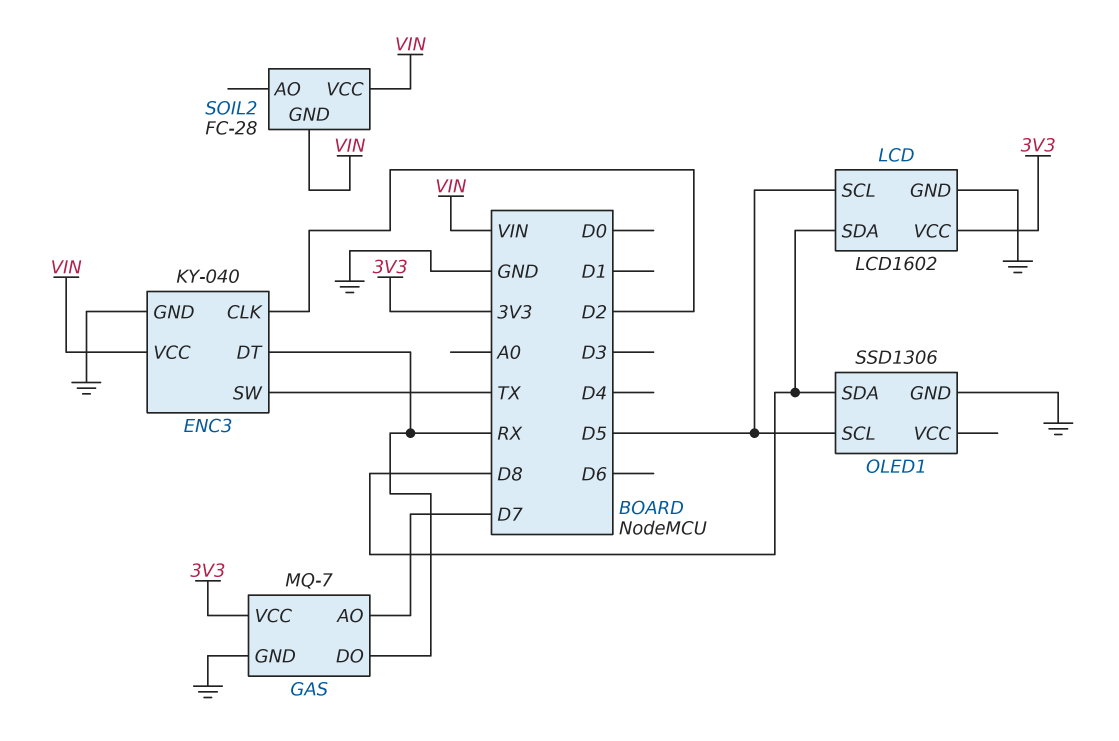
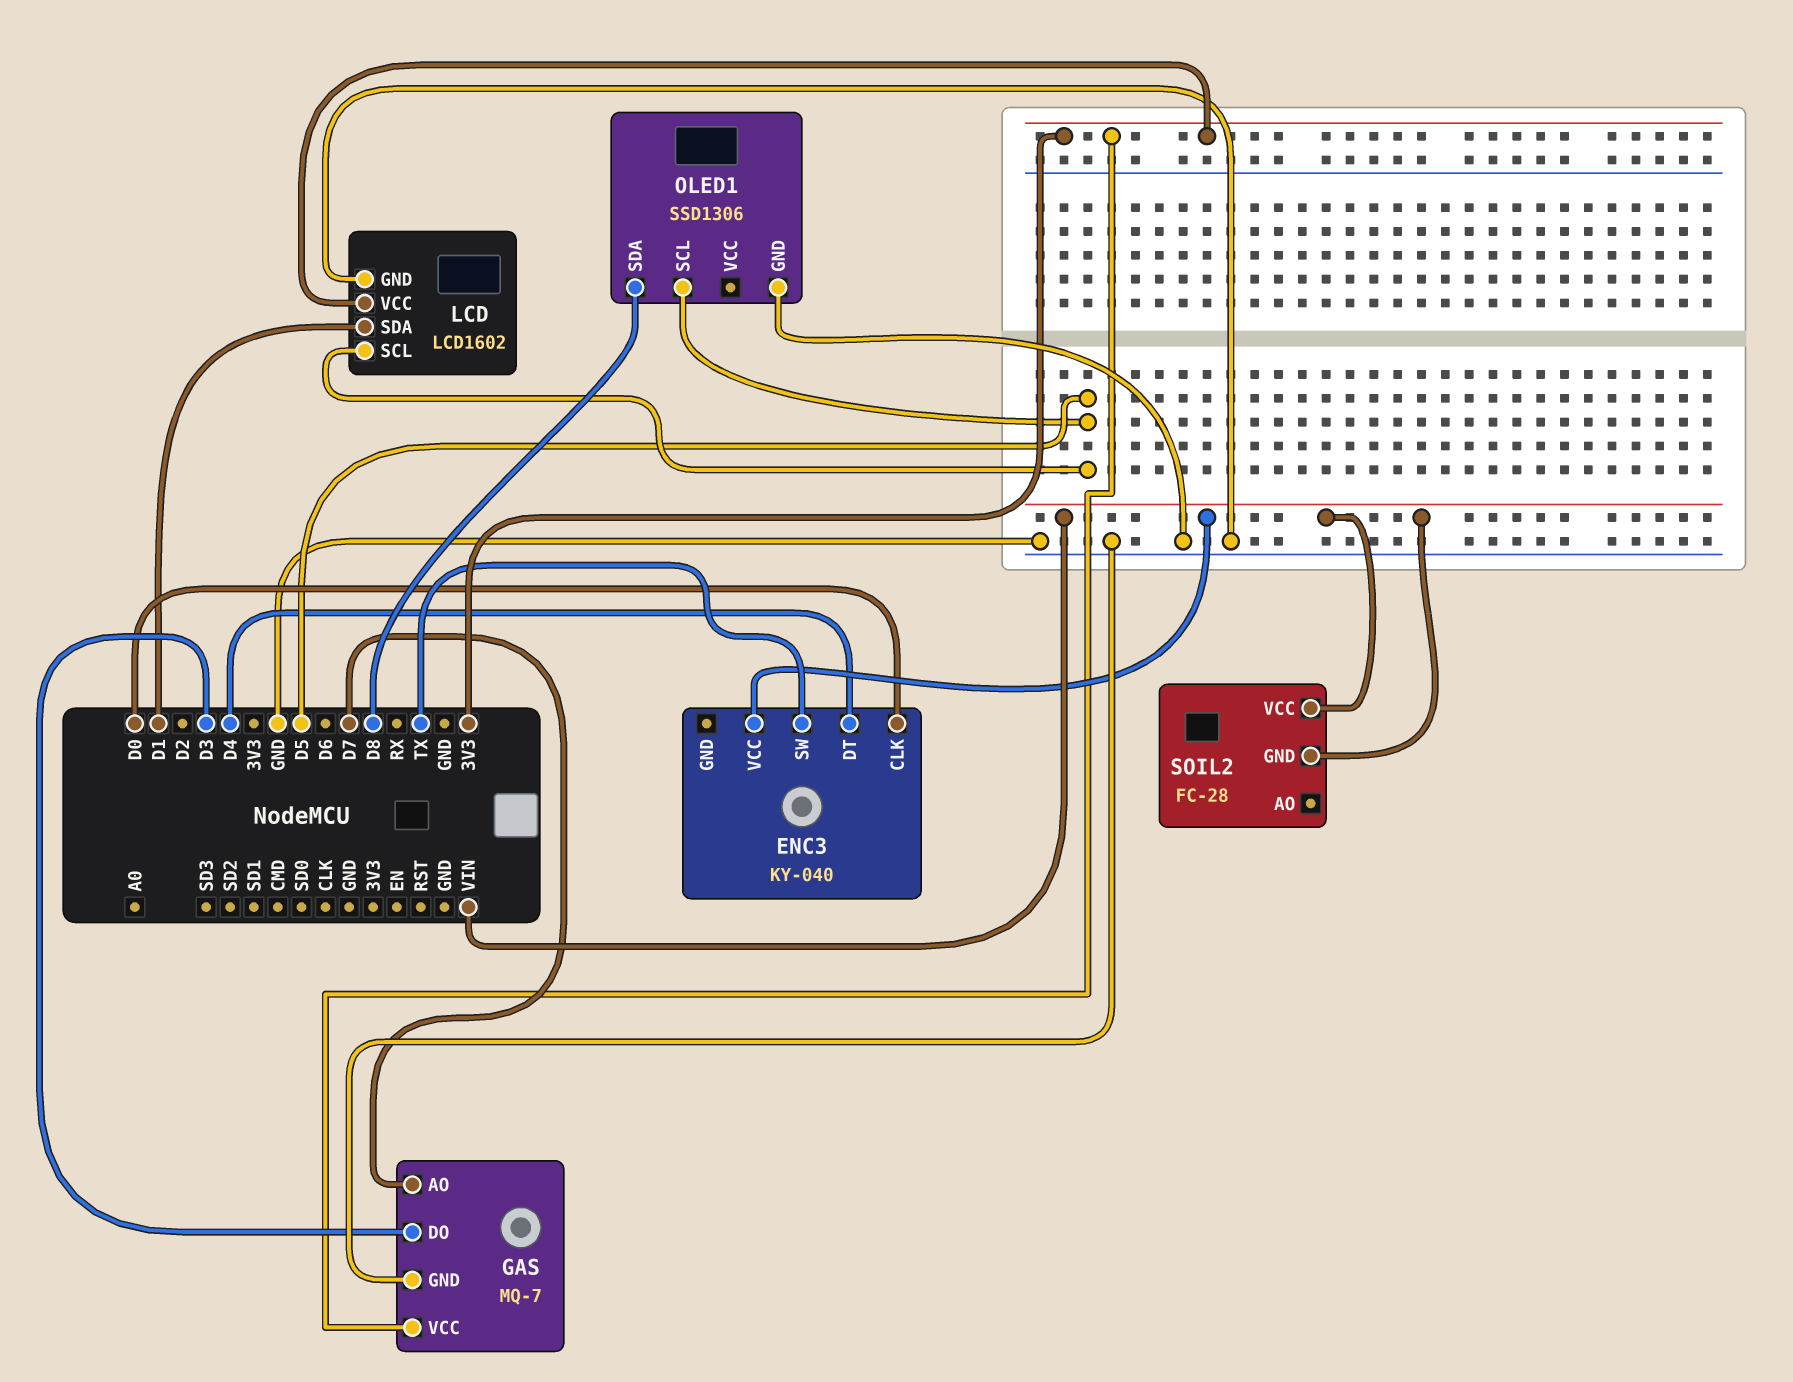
ENC3 pin CLK: D2 -> D0
ENC3 pin DT: RX -> D4
ENC3 pin GND: GND -> none
GAS pin DO: RX -> D3
LCD pin SDA: D8 -> D1

